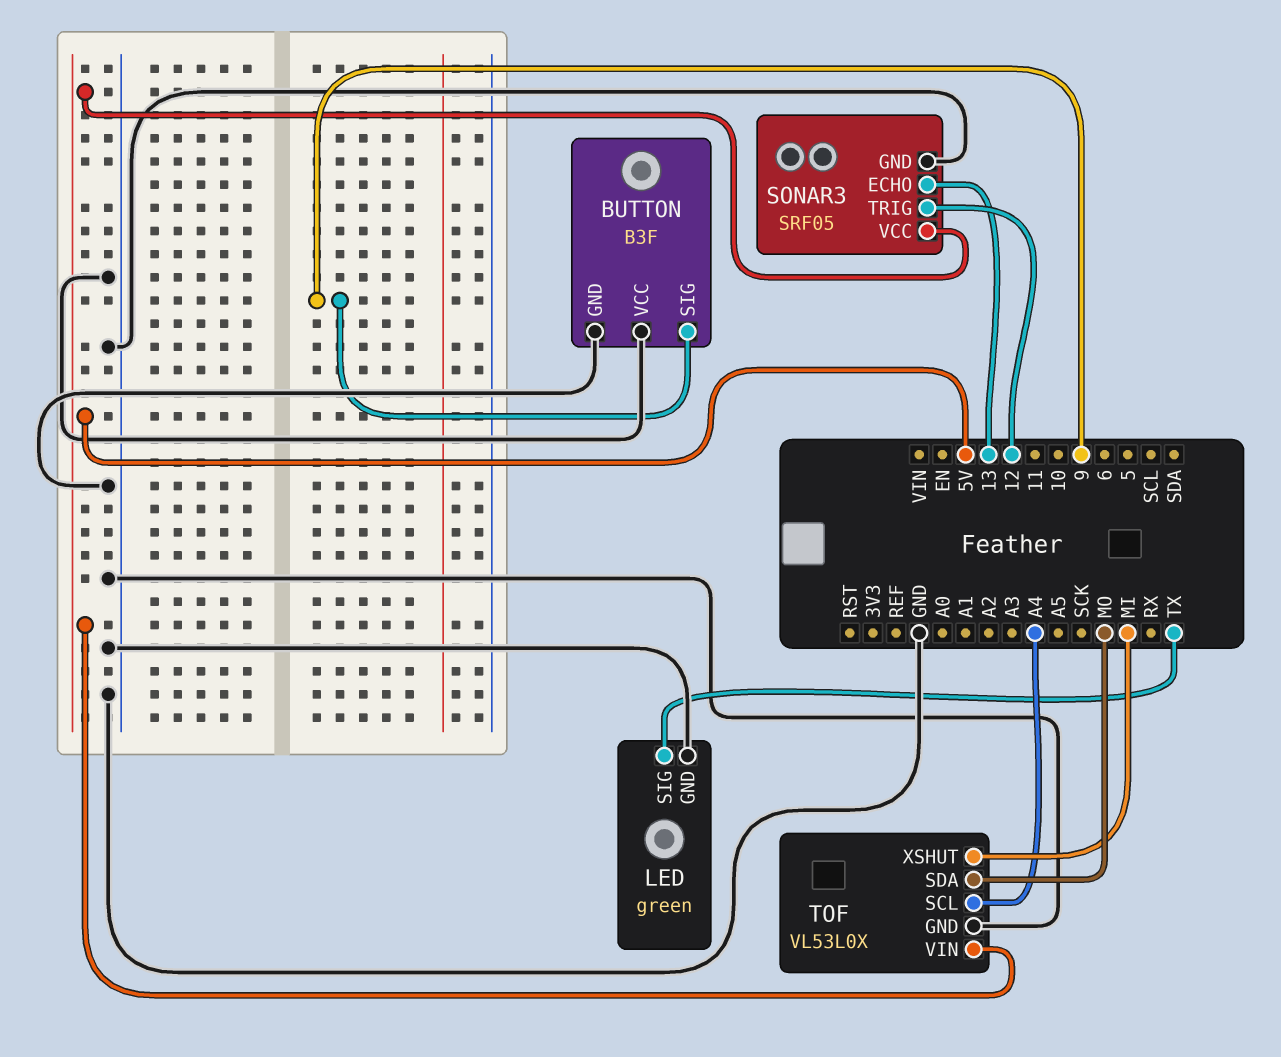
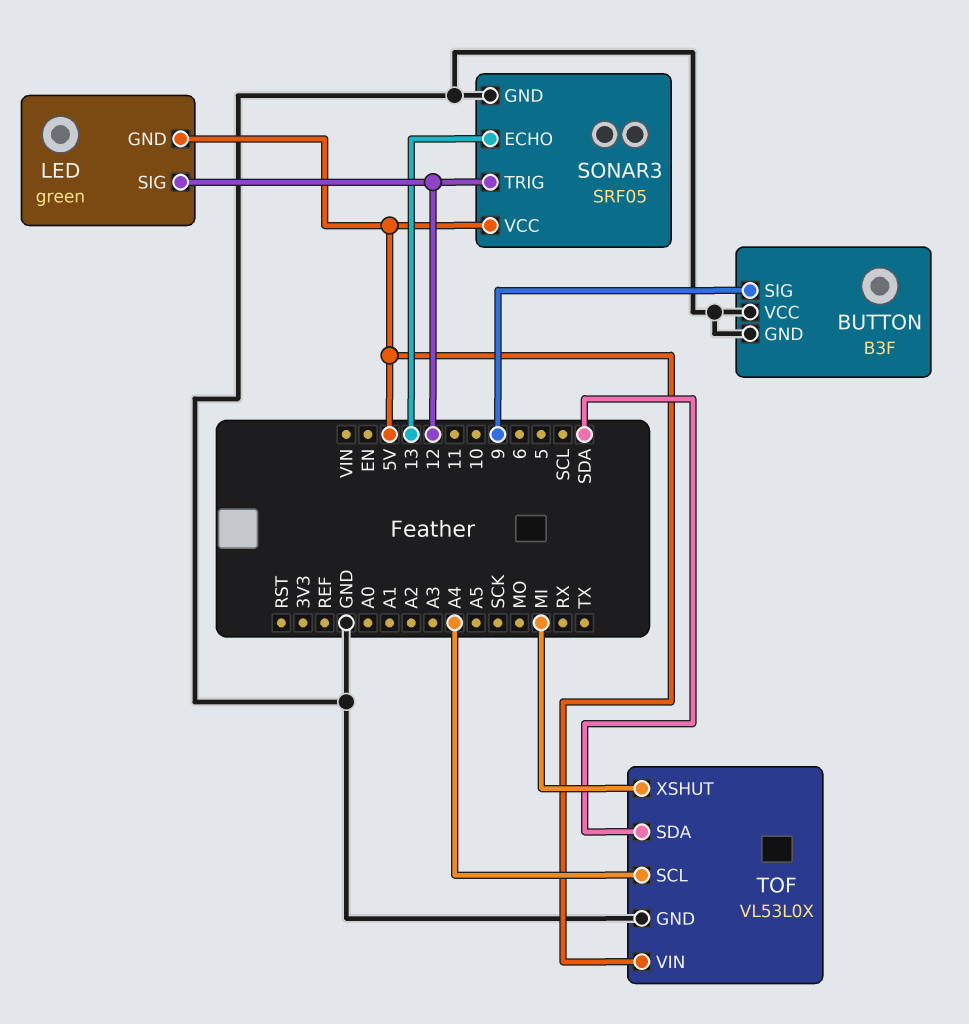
LED pin GND: GND -> 5V
LED pin SIG: TX -> 12
TOF pin SDA: MO -> SDA

